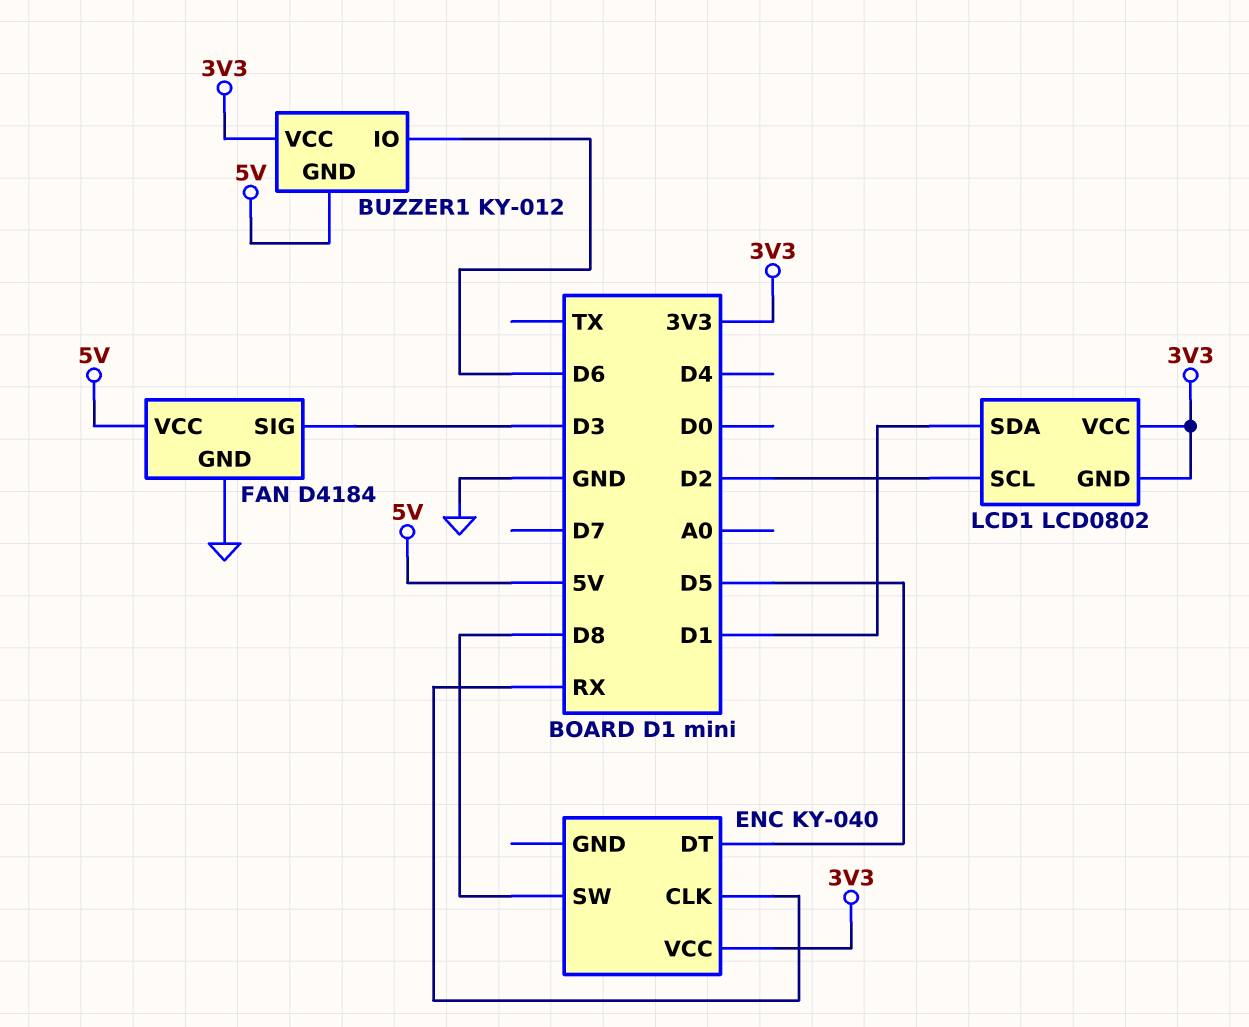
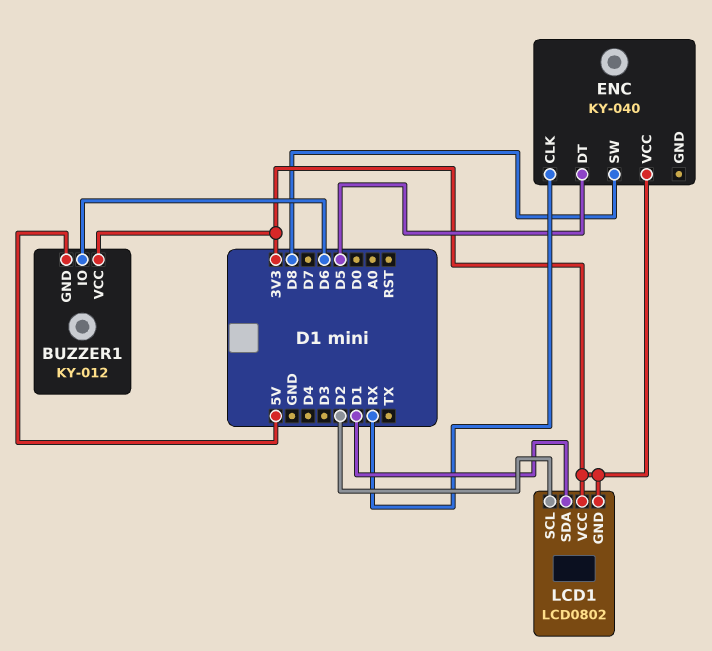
FAN: D4184 -> none
FAN pin GND: GND -> none
FAN pin SIG: D3 -> none
FAN pin VCC: 5V -> none

